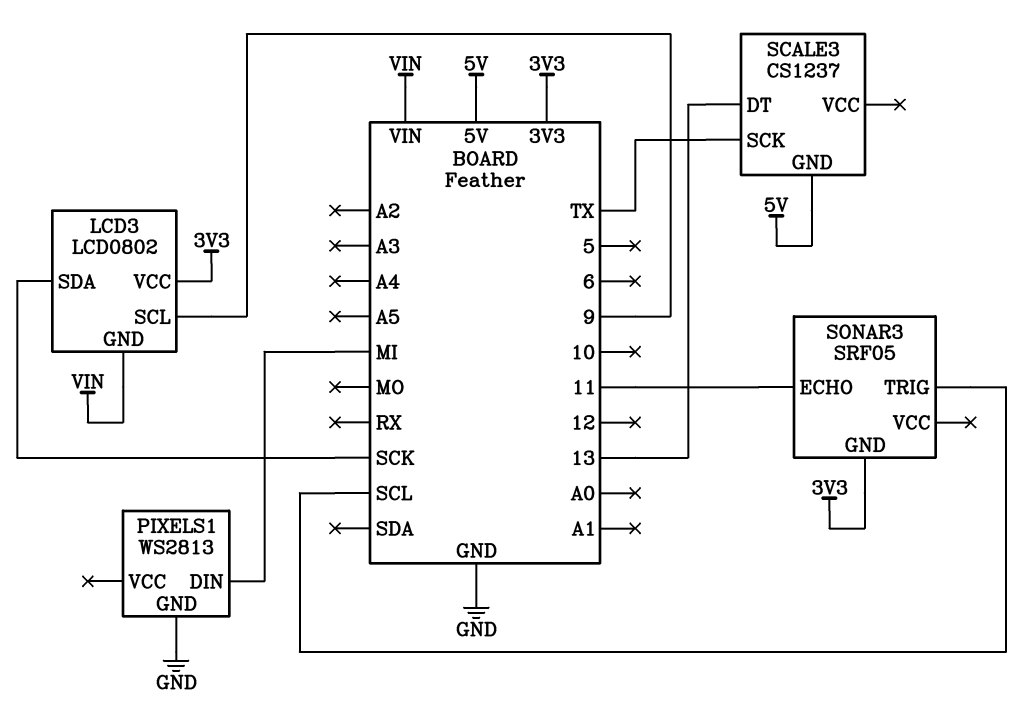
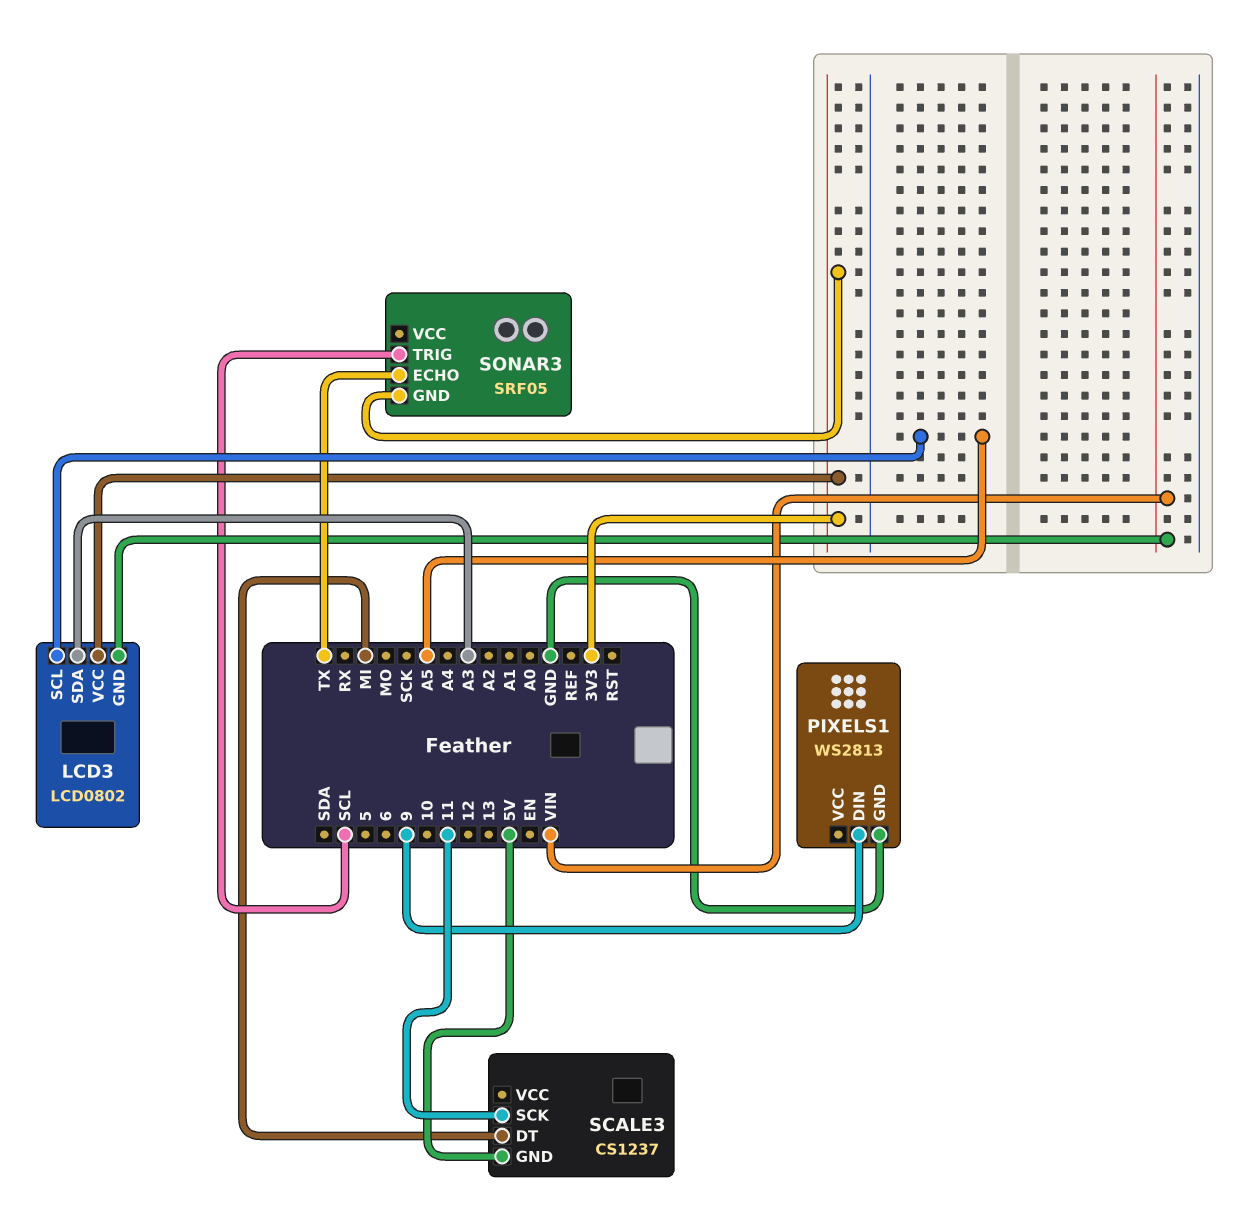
LCD3 pin SCL: 9 -> A5
LCD3 pin SDA: SCK -> A3
PIXELS1 pin DIN: MI -> 9
SCALE3 pin DT: 13 -> MI
SCALE3 pin SCK: TX -> 11
SONAR3 pin ECHO: 11 -> TX

